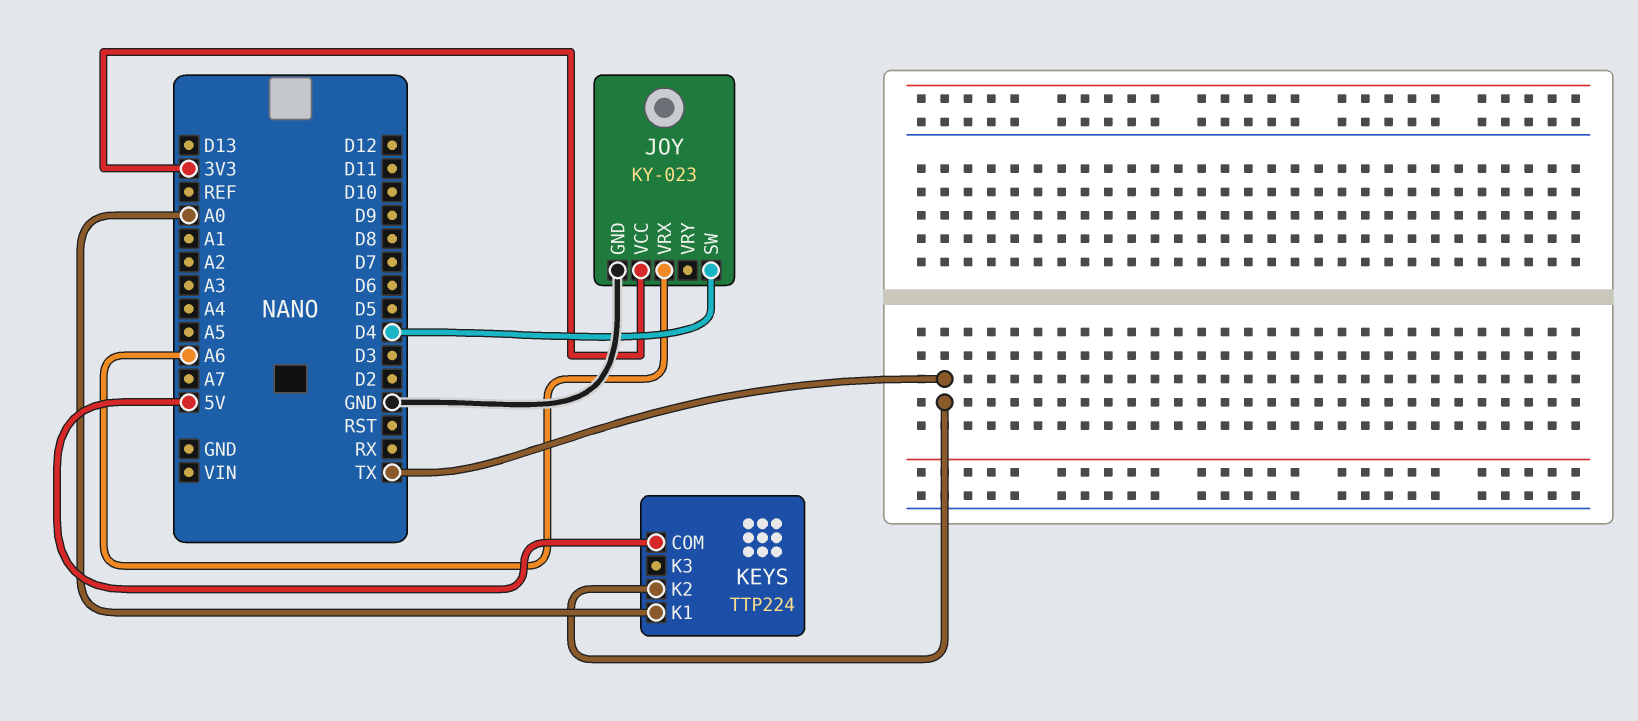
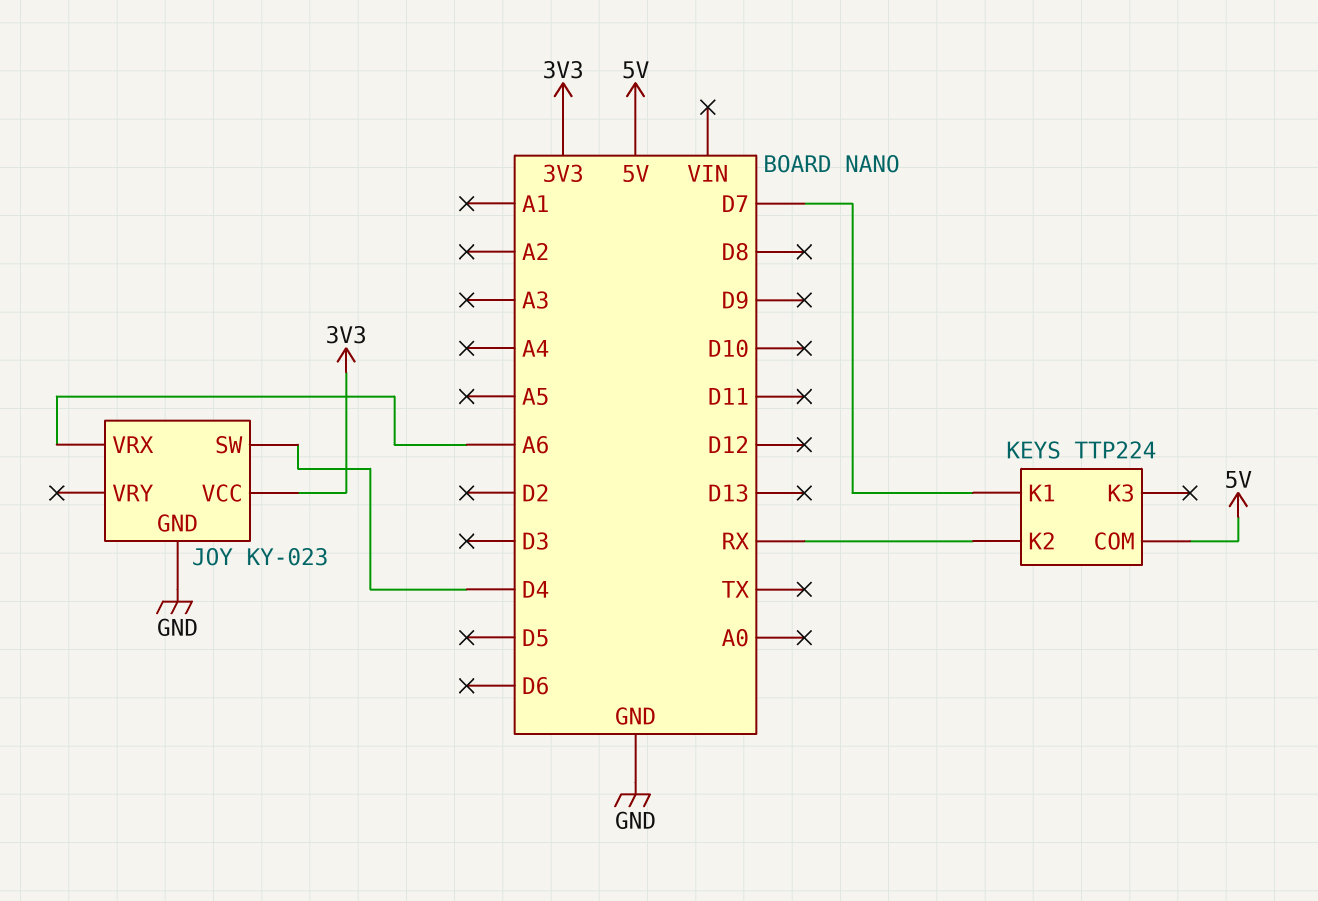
KEYS pin K1: A0 -> D7
KEYS pin K2: TX -> RX

